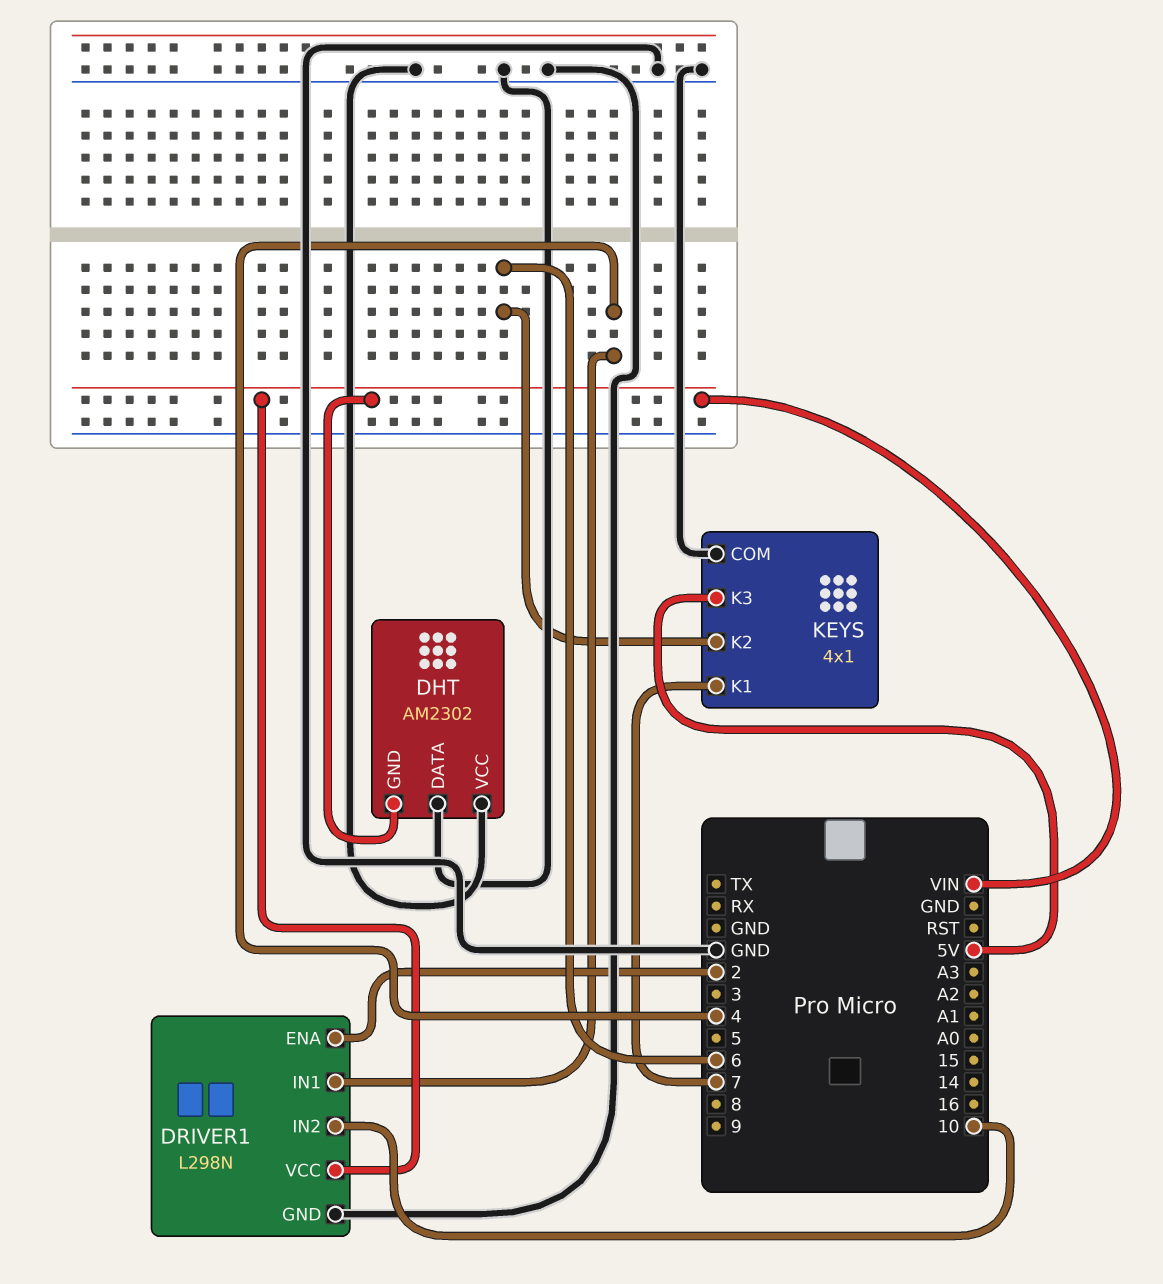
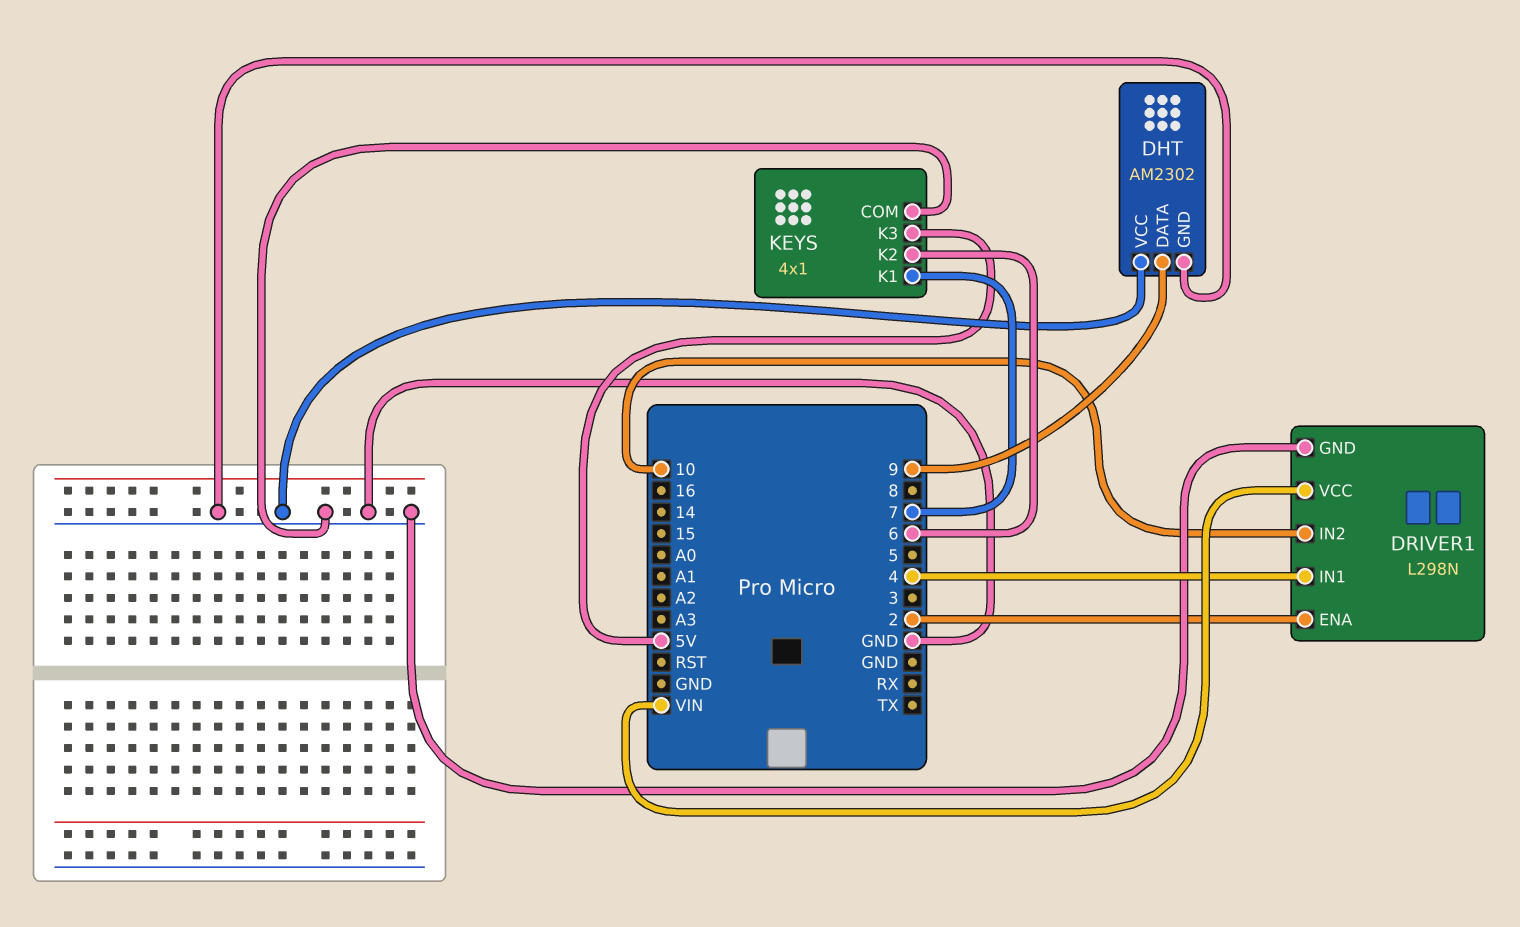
DHT pin DATA: GND -> 9
DHT pin GND: VIN -> GND

